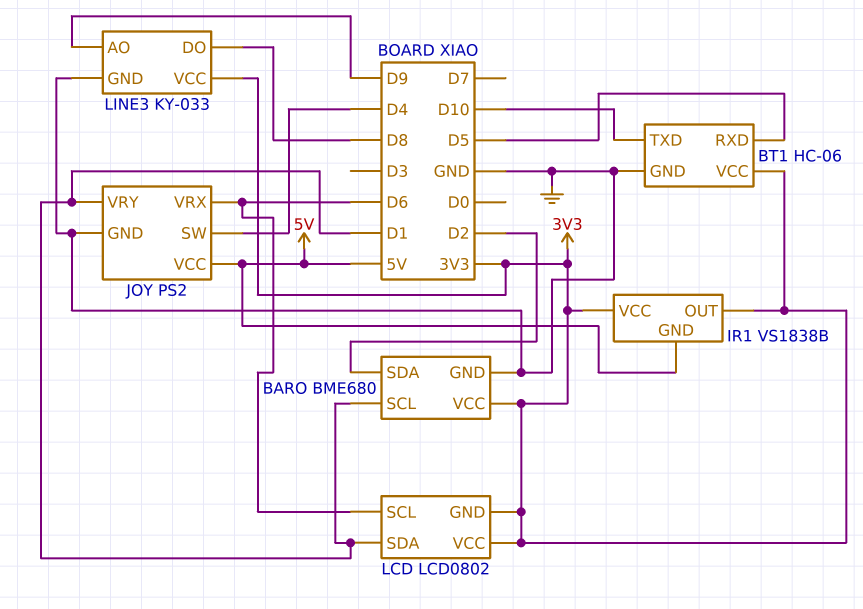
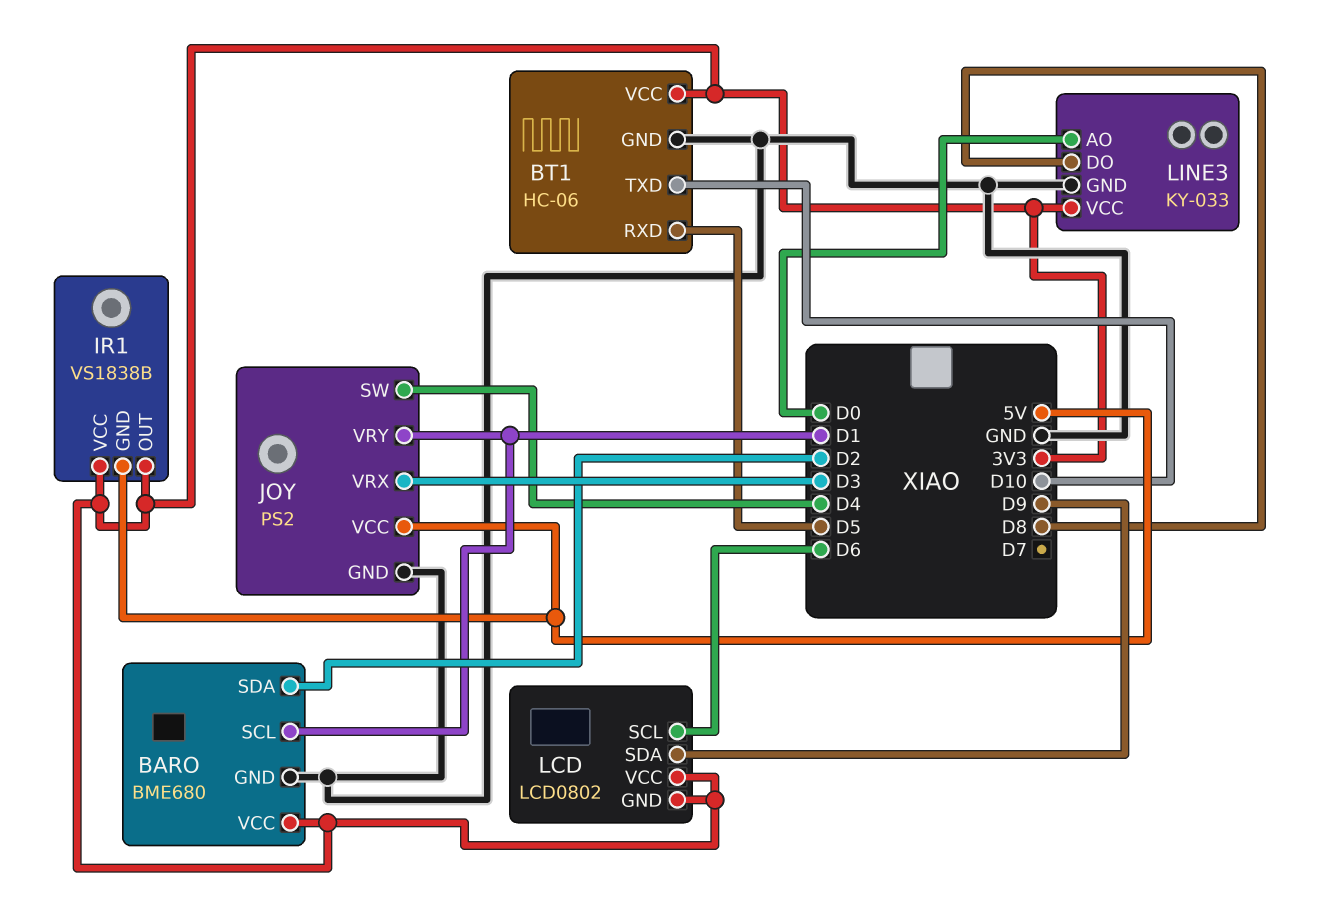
JOY pin VRX: D6 -> D3
LCD pin SDA: D1 -> D9
LINE3 pin AO: D9 -> D0

